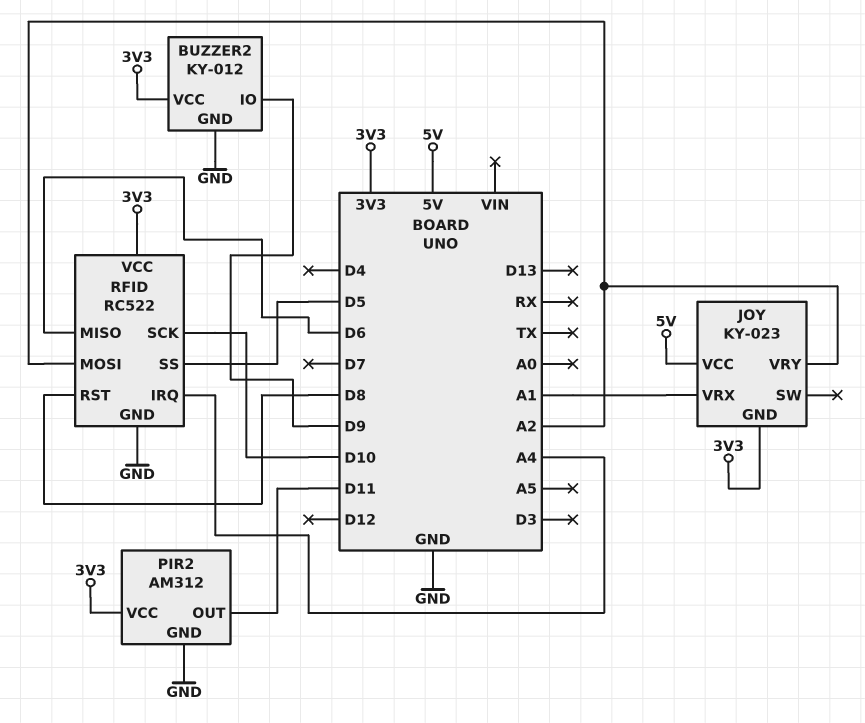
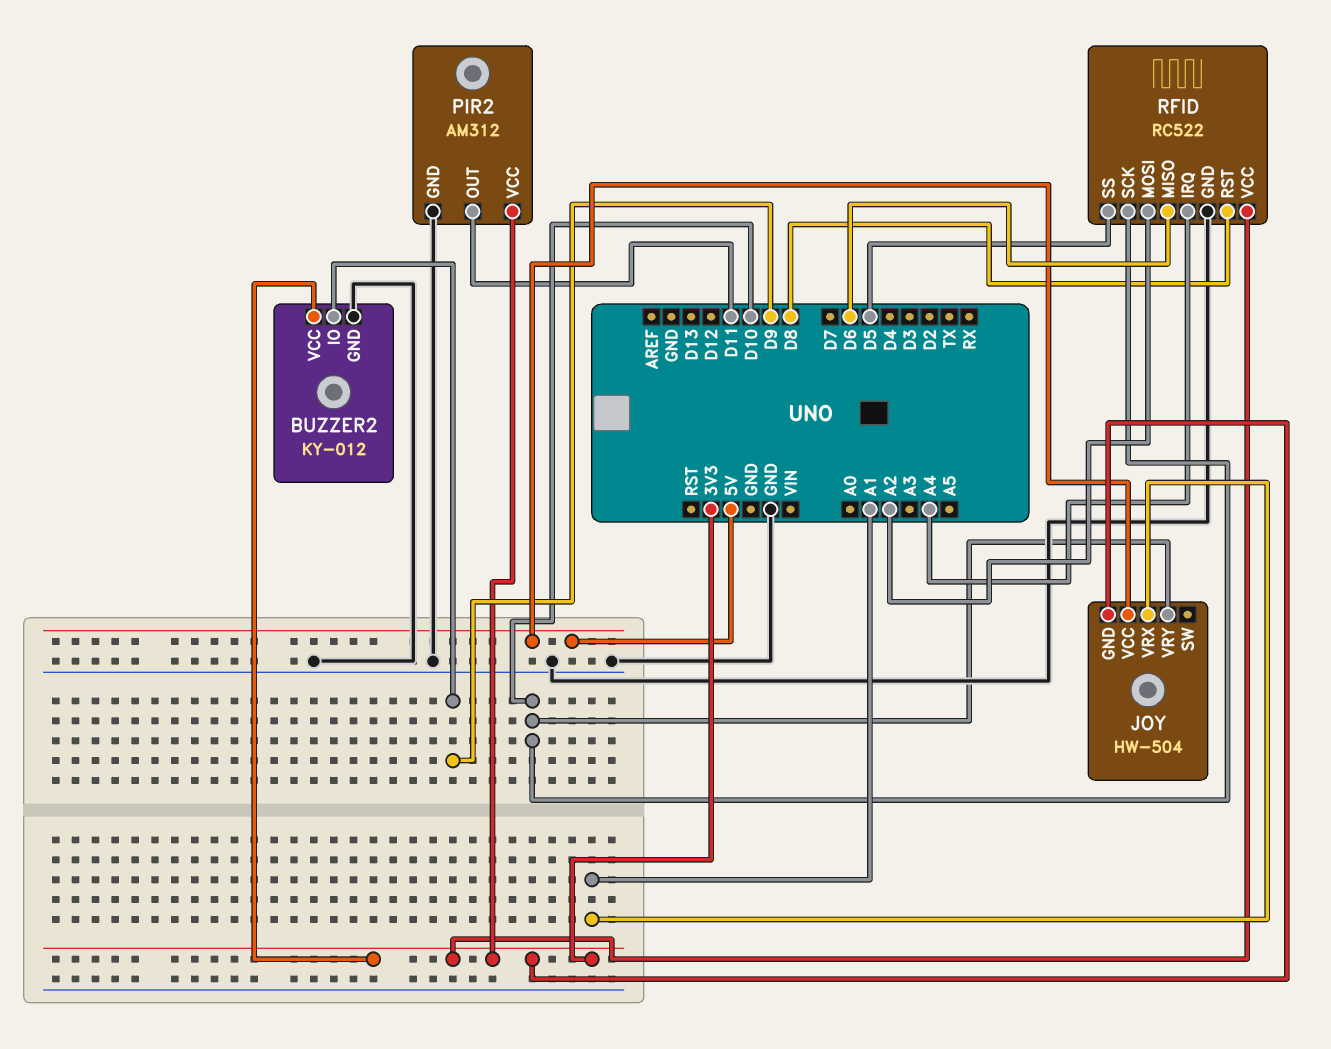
JOY: KY-023 -> HW-504
JOY pin VRY: A2 -> D10

